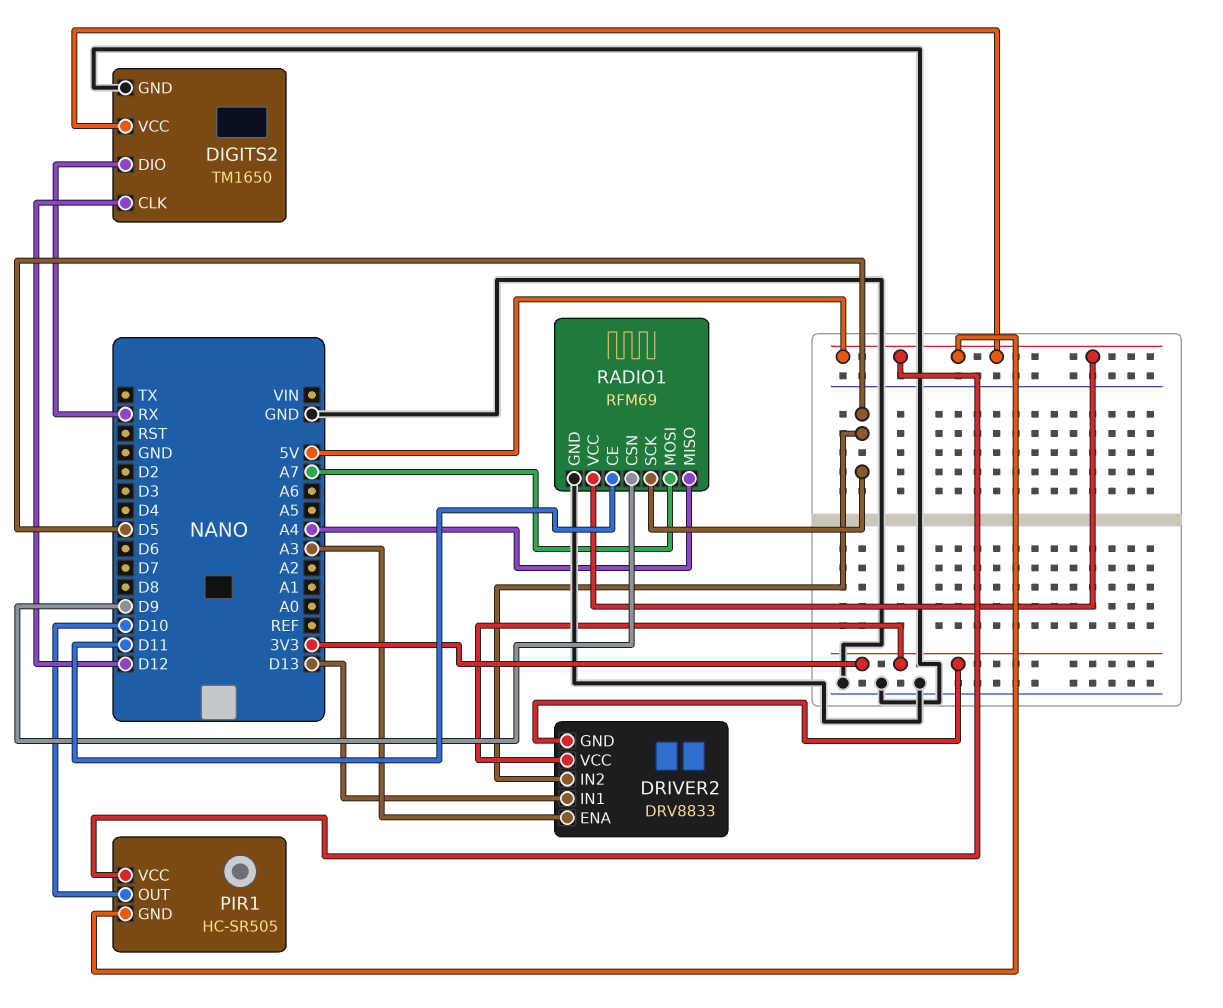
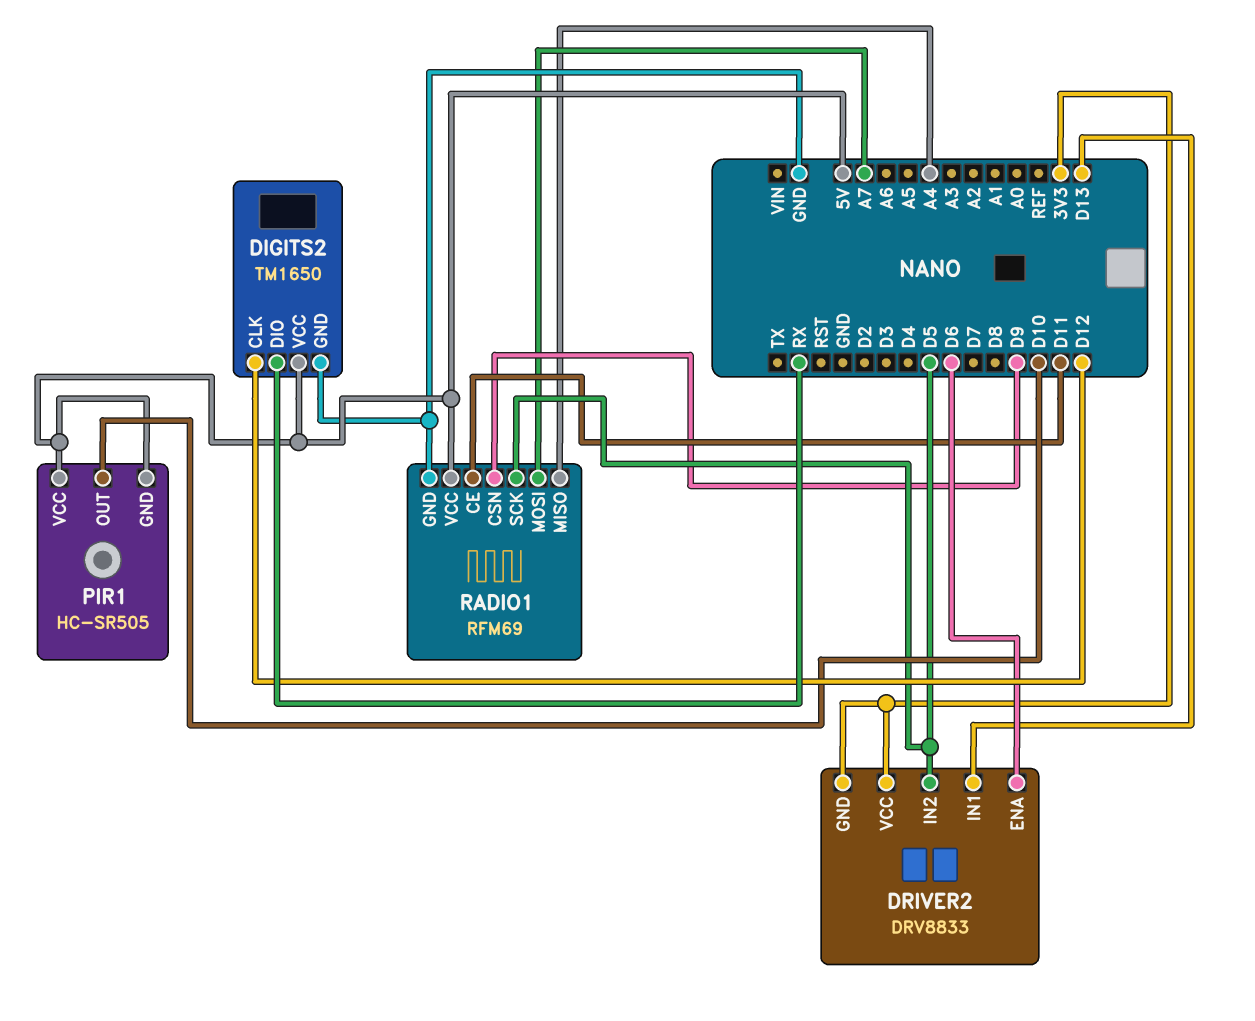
DRIVER2 pin ENA: A3 -> D6

